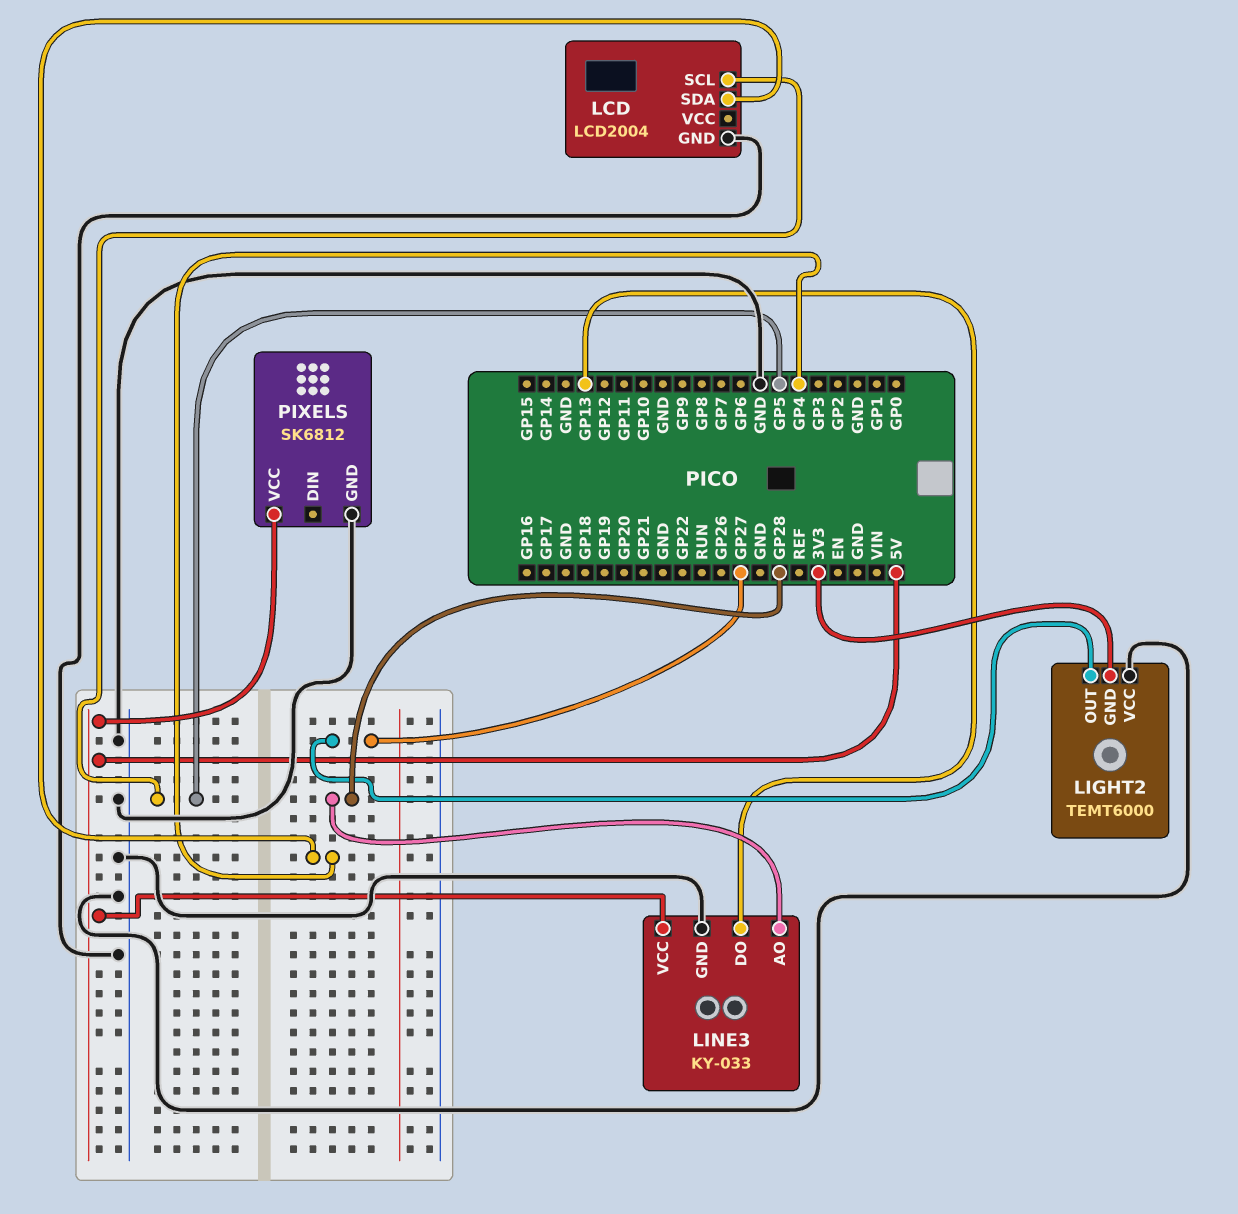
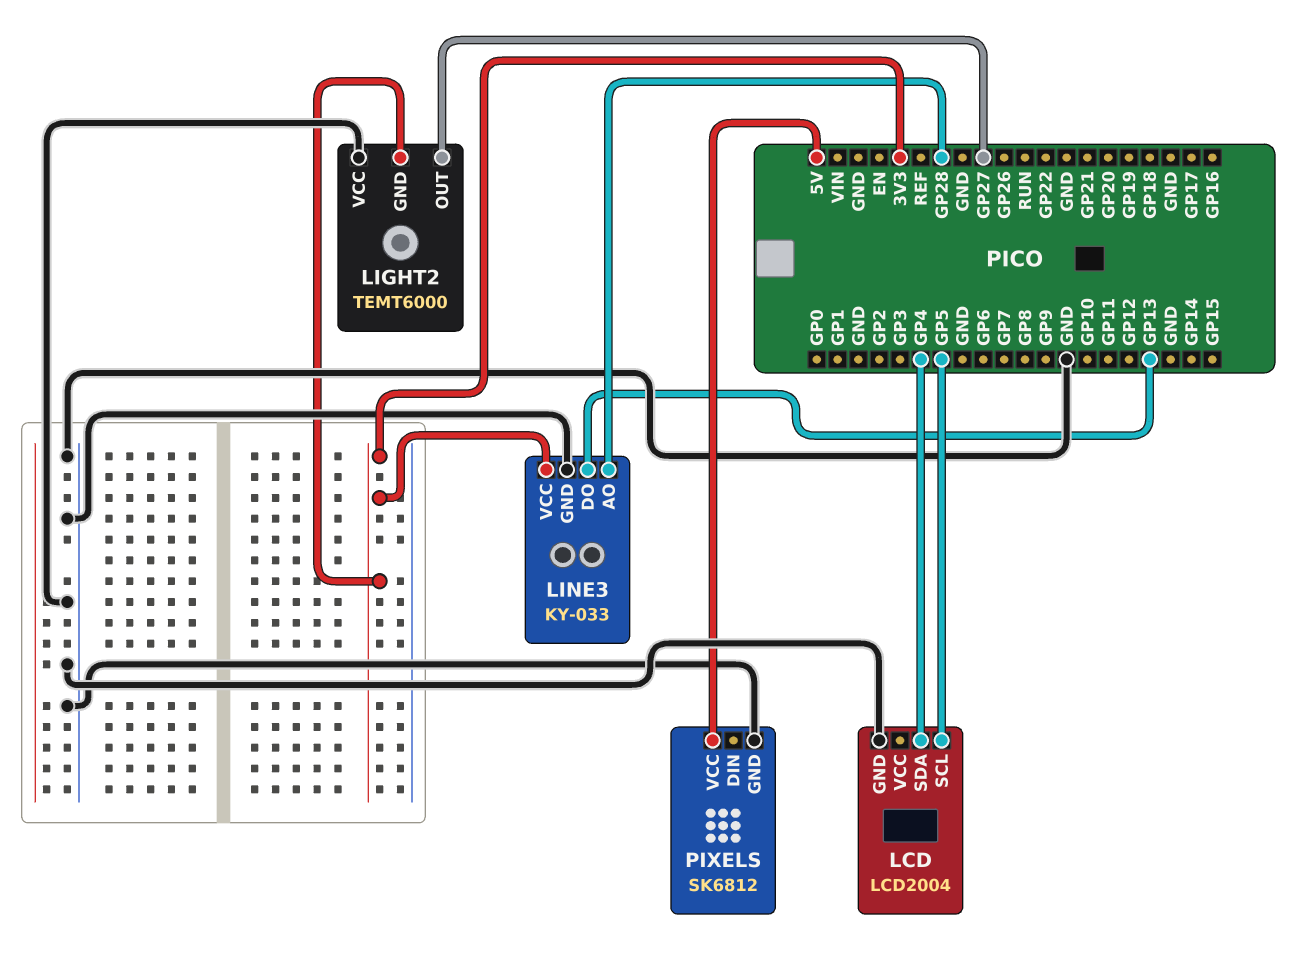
LINE3 pin VCC: 5V -> 3V3

